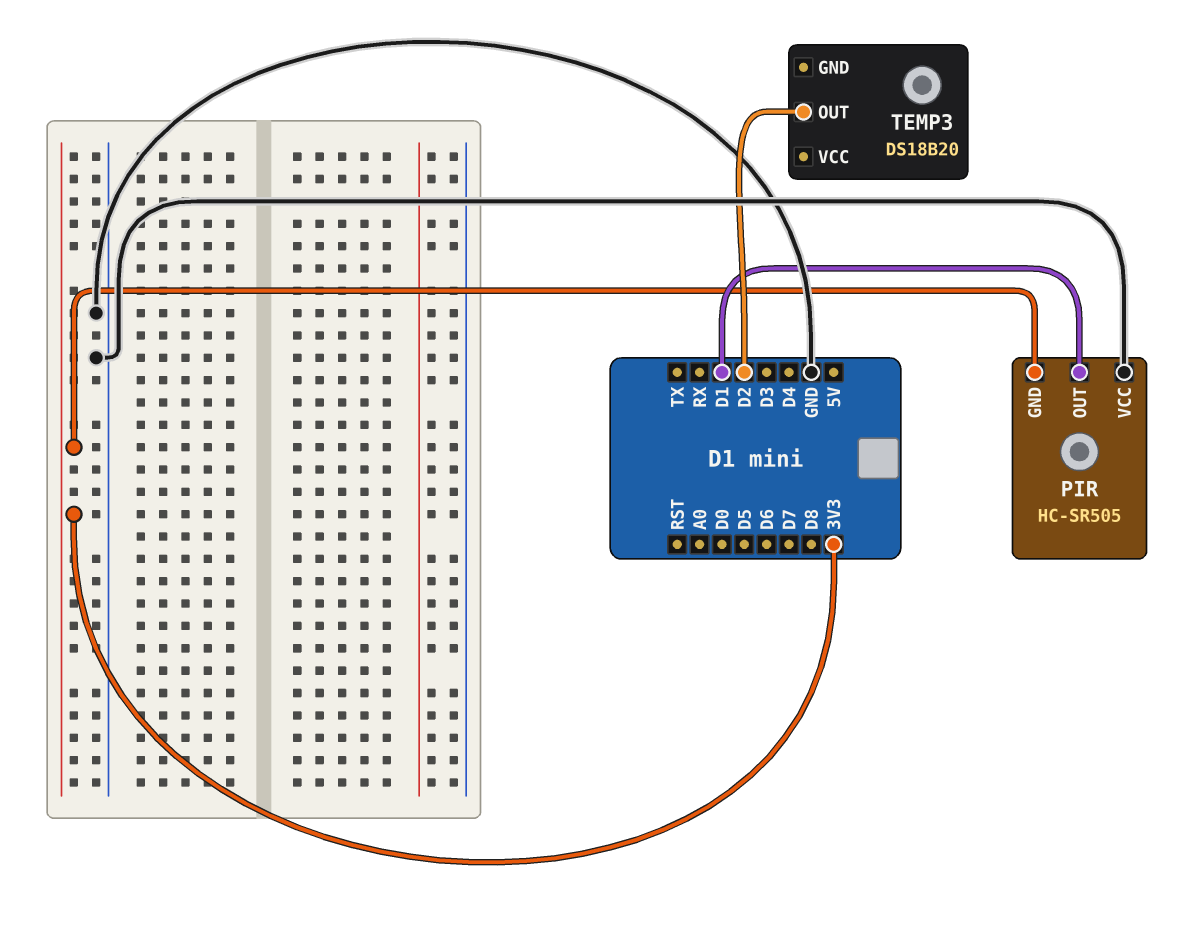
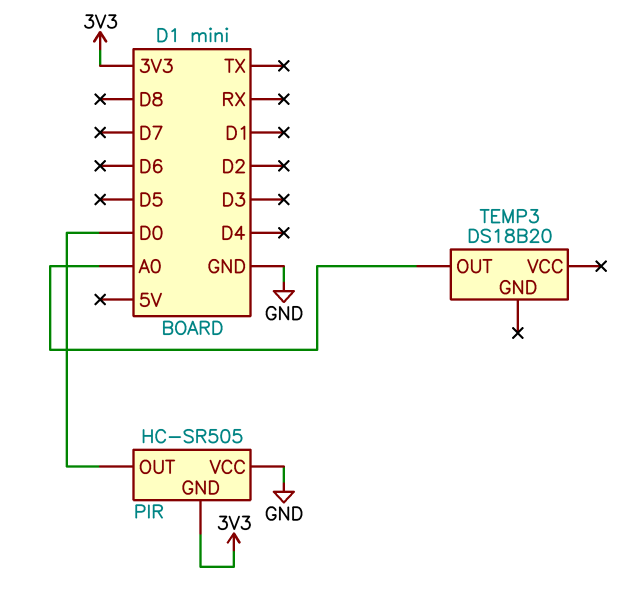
PIR pin OUT: D1 -> D0
TEMP3 pin OUT: D2 -> A0

